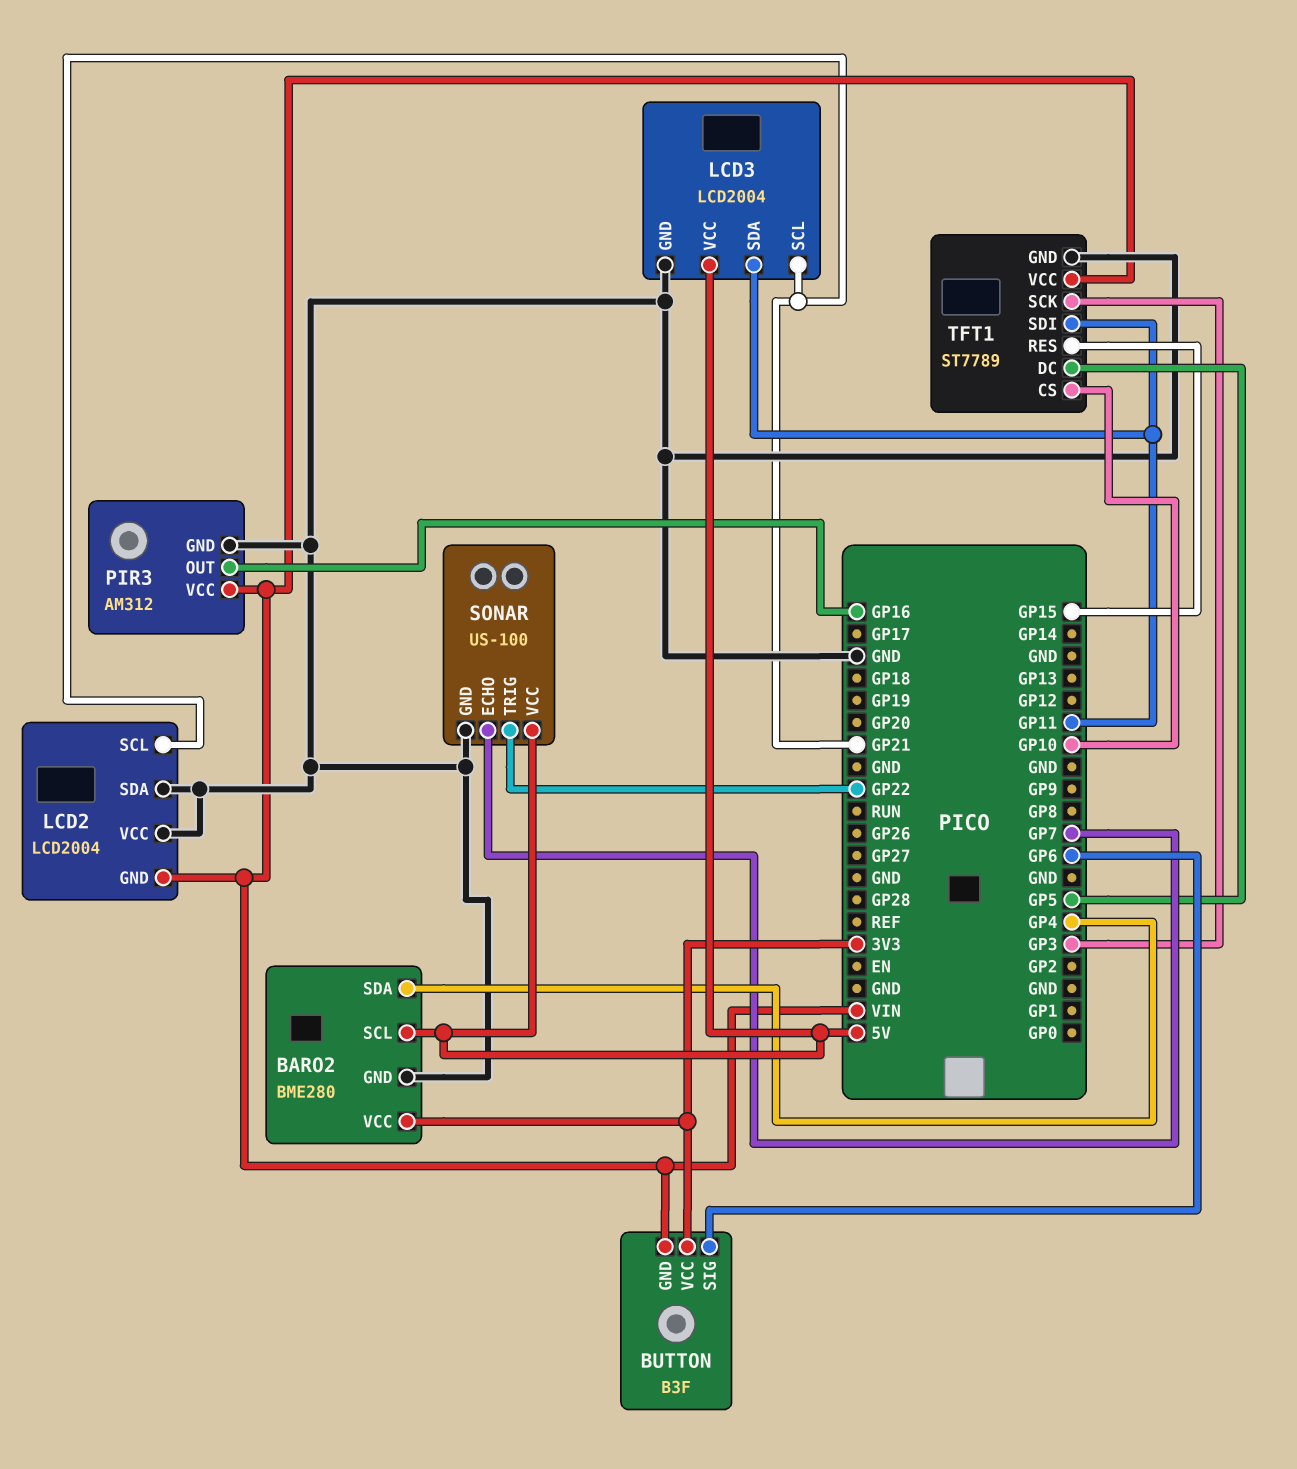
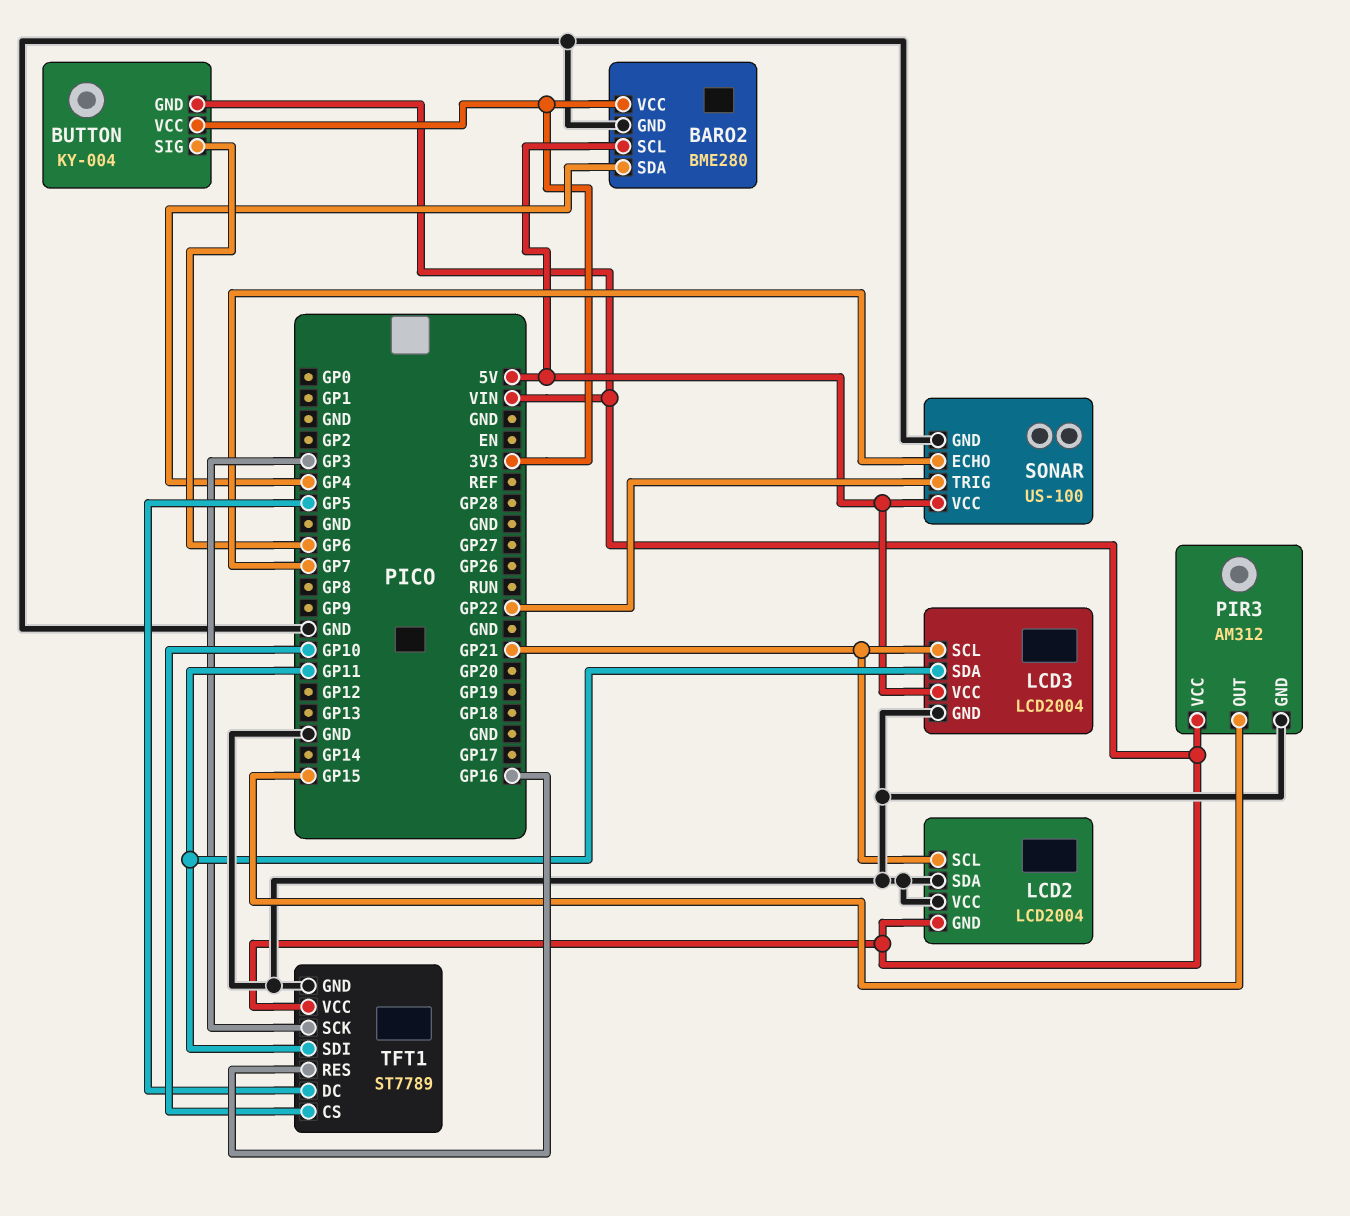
BUTTON: B3F -> KY-004
PIR3 pin OUT: GP16 -> GP15
TFT1 pin RES: GP15 -> GP16

